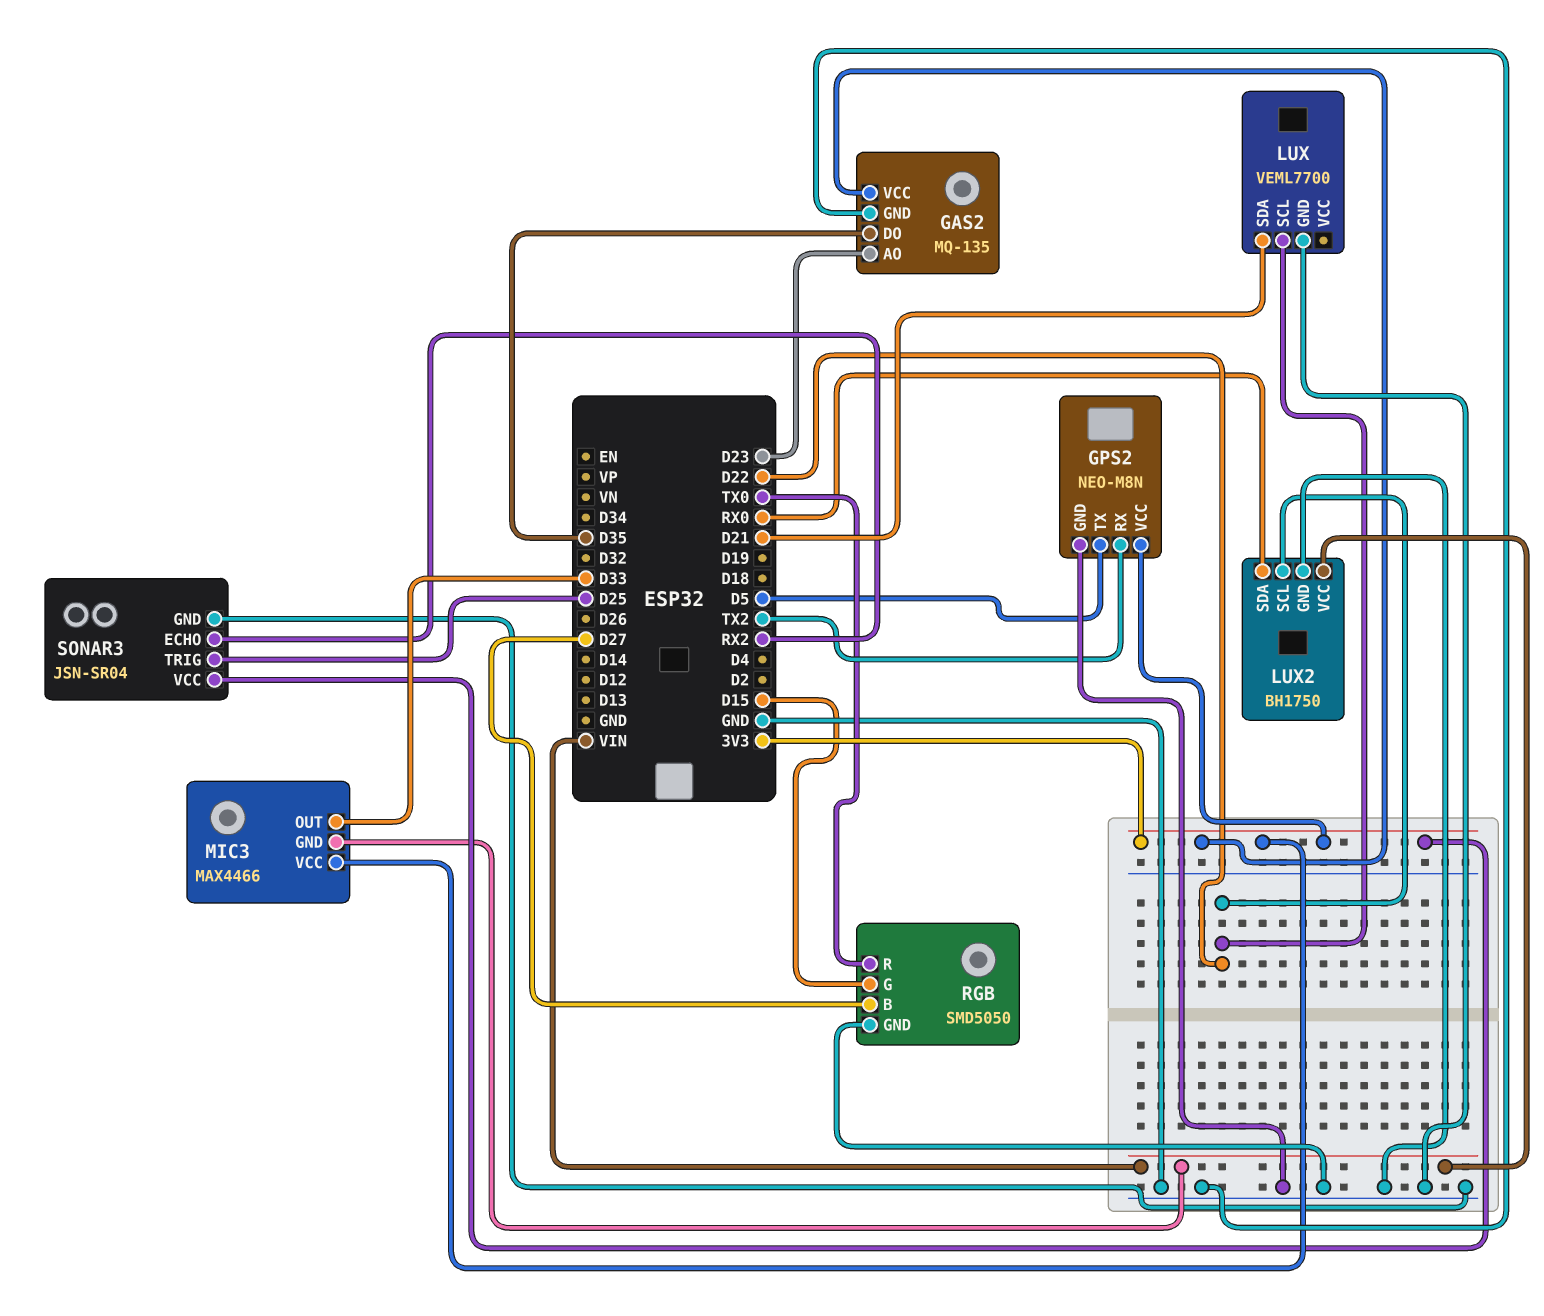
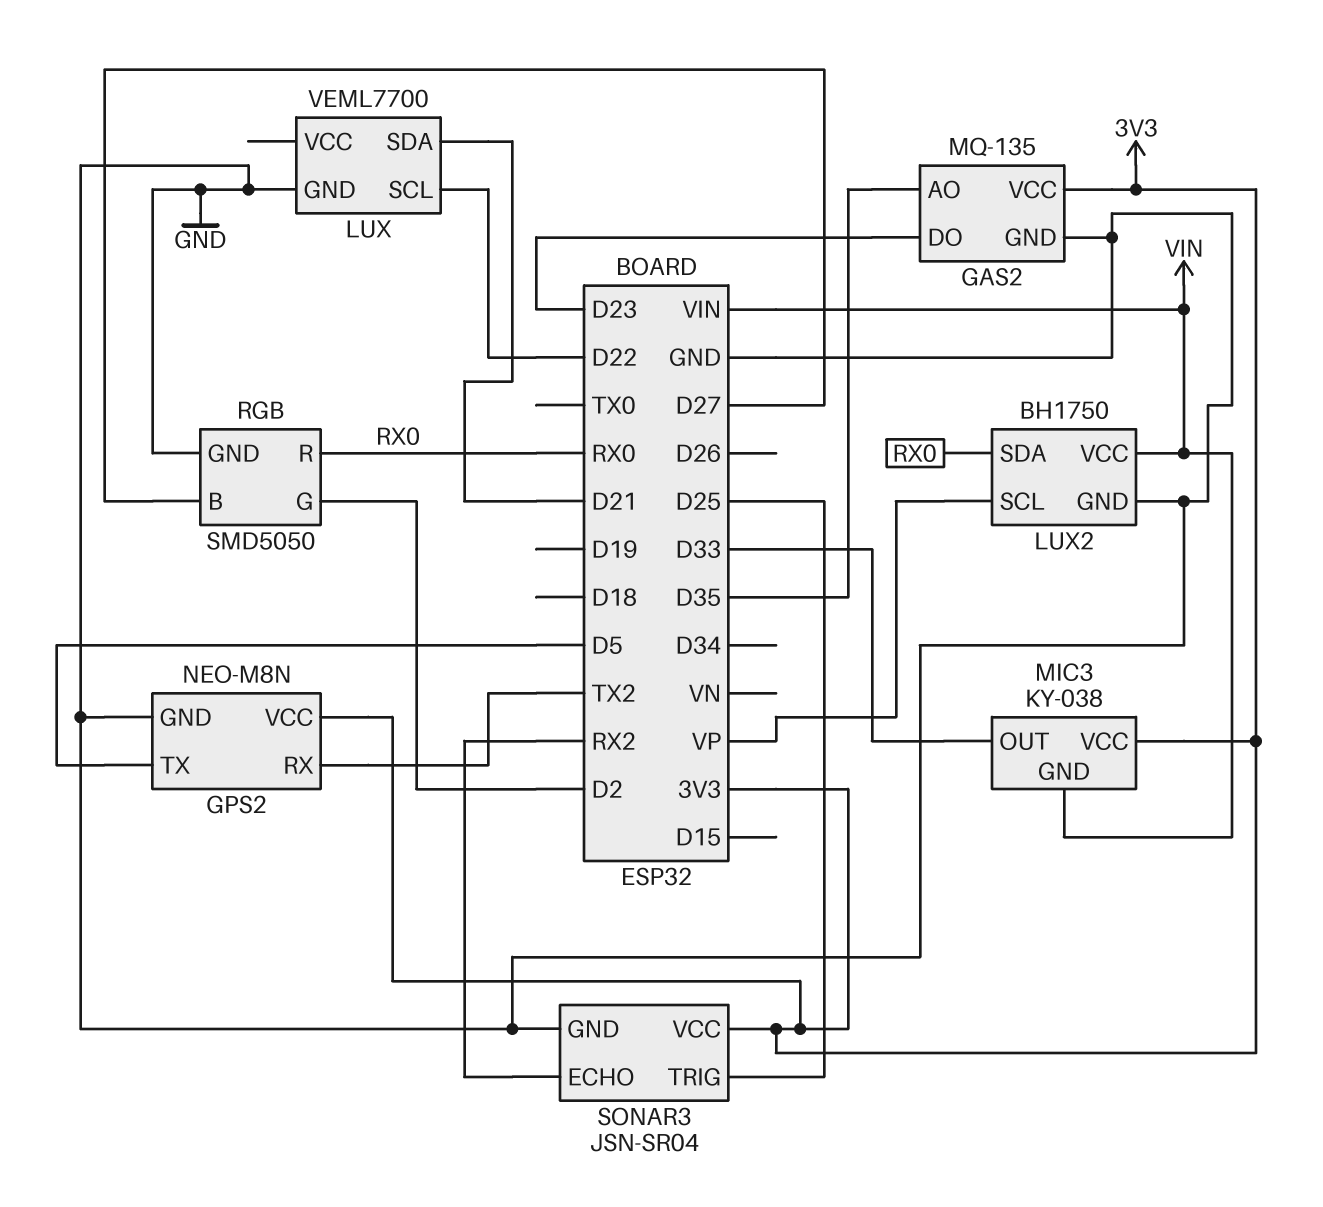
GAS2 pin AO: D23 -> D35
GAS2 pin DO: D35 -> D23
LUX2 pin SCL: D22 -> VP
MIC3: MAX4466 -> KY-038
RGB pin G: D15 -> D2
RGB pin R: TX0 -> RX0

